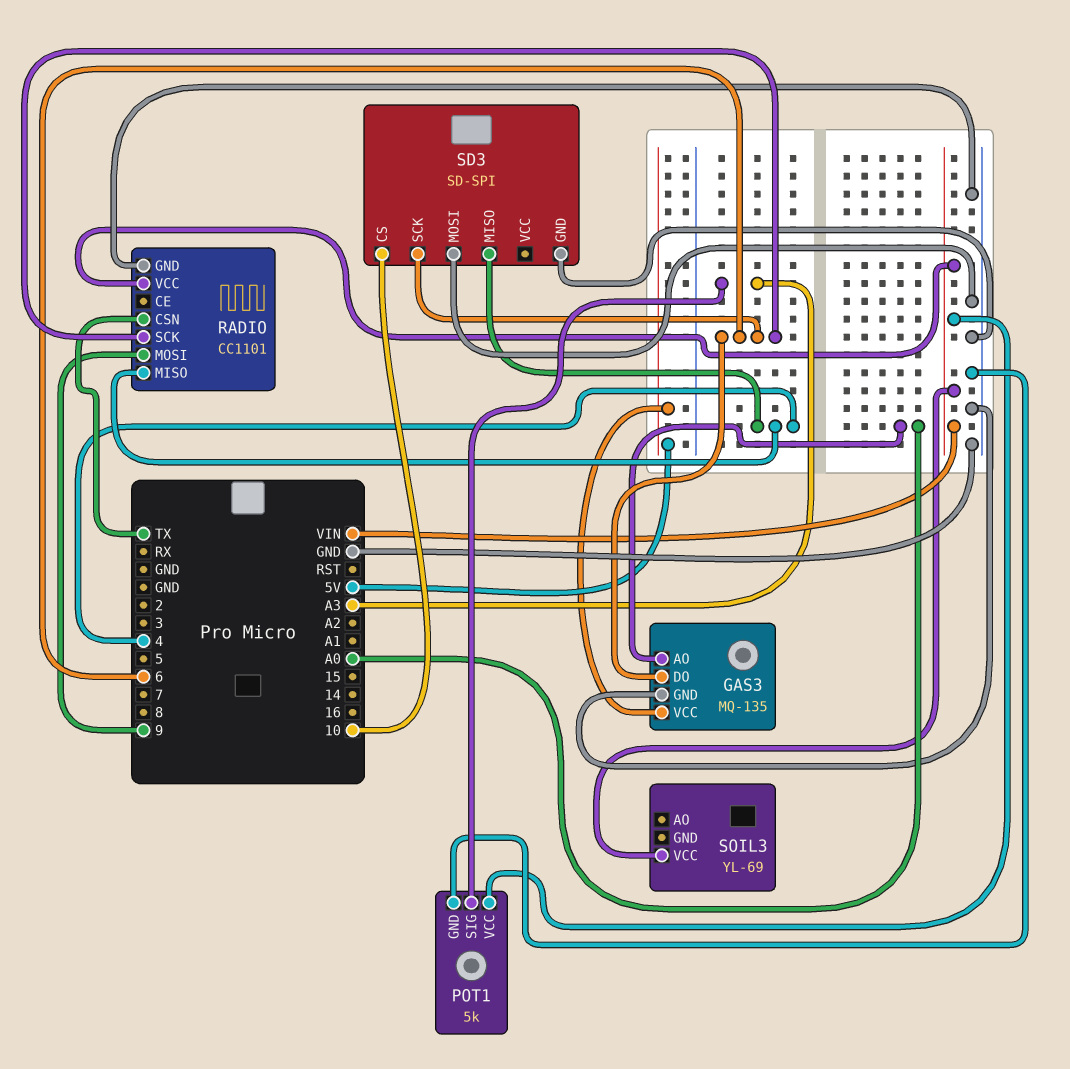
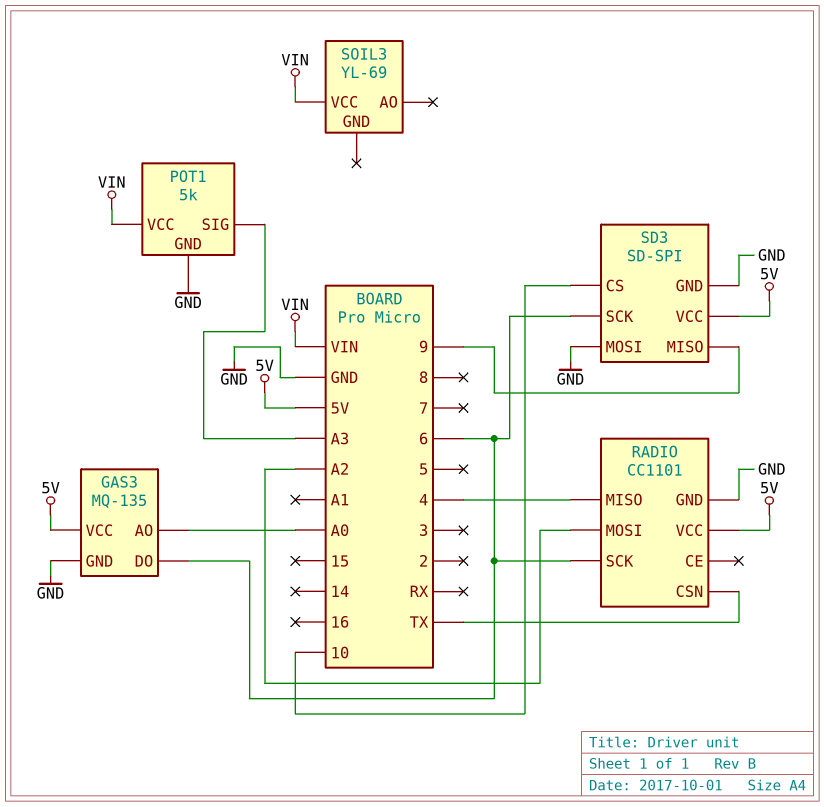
RADIO pin MOSI: 9 -> A2
RADIO pin VCC: VIN -> 5V
SD3 pin MISO: 4 -> 9
SD3 pin VCC: none -> 5V

